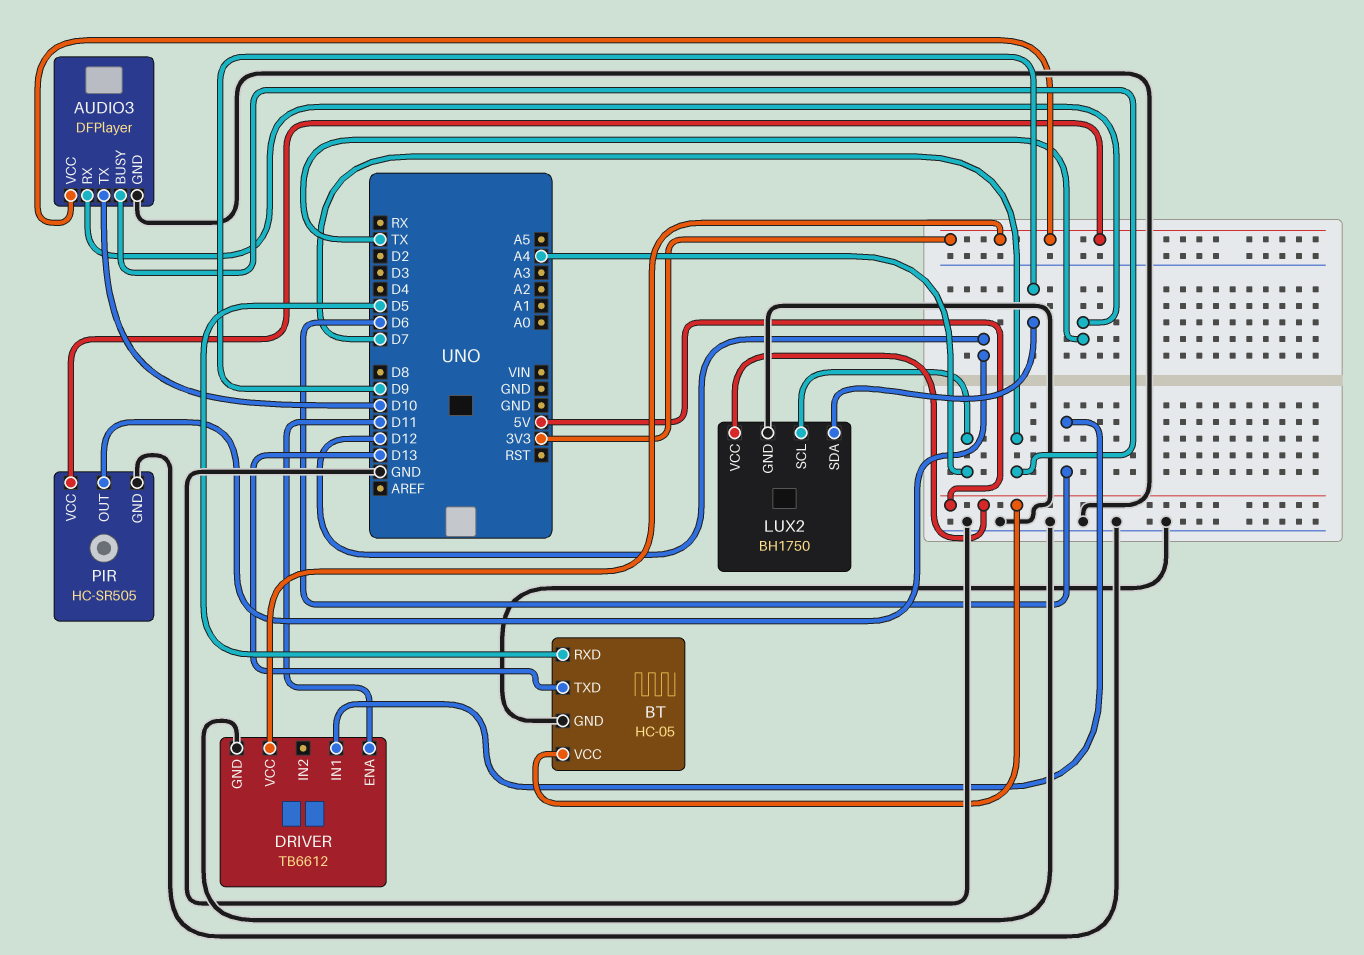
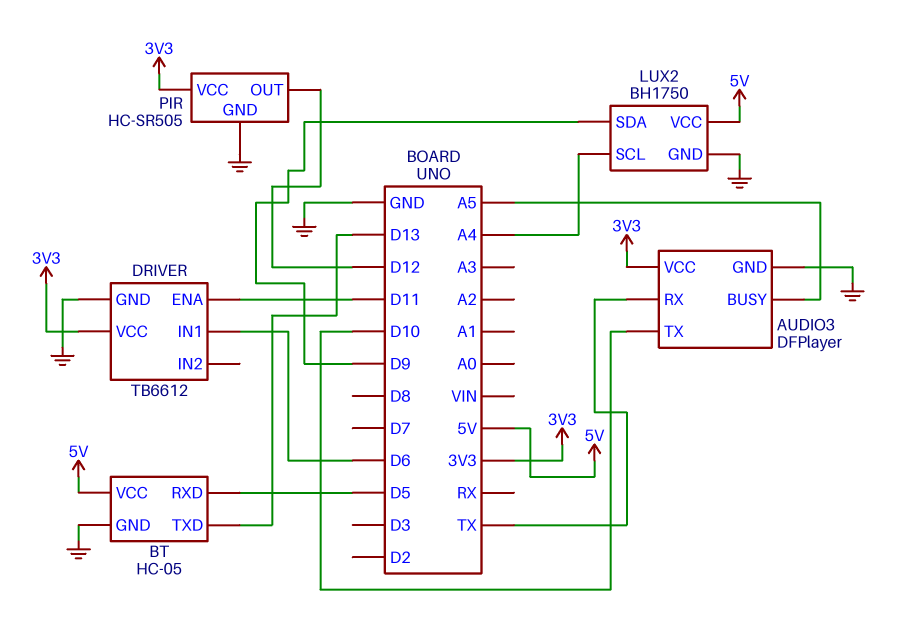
AUDIO3 pin BUSY: D7 -> A5

